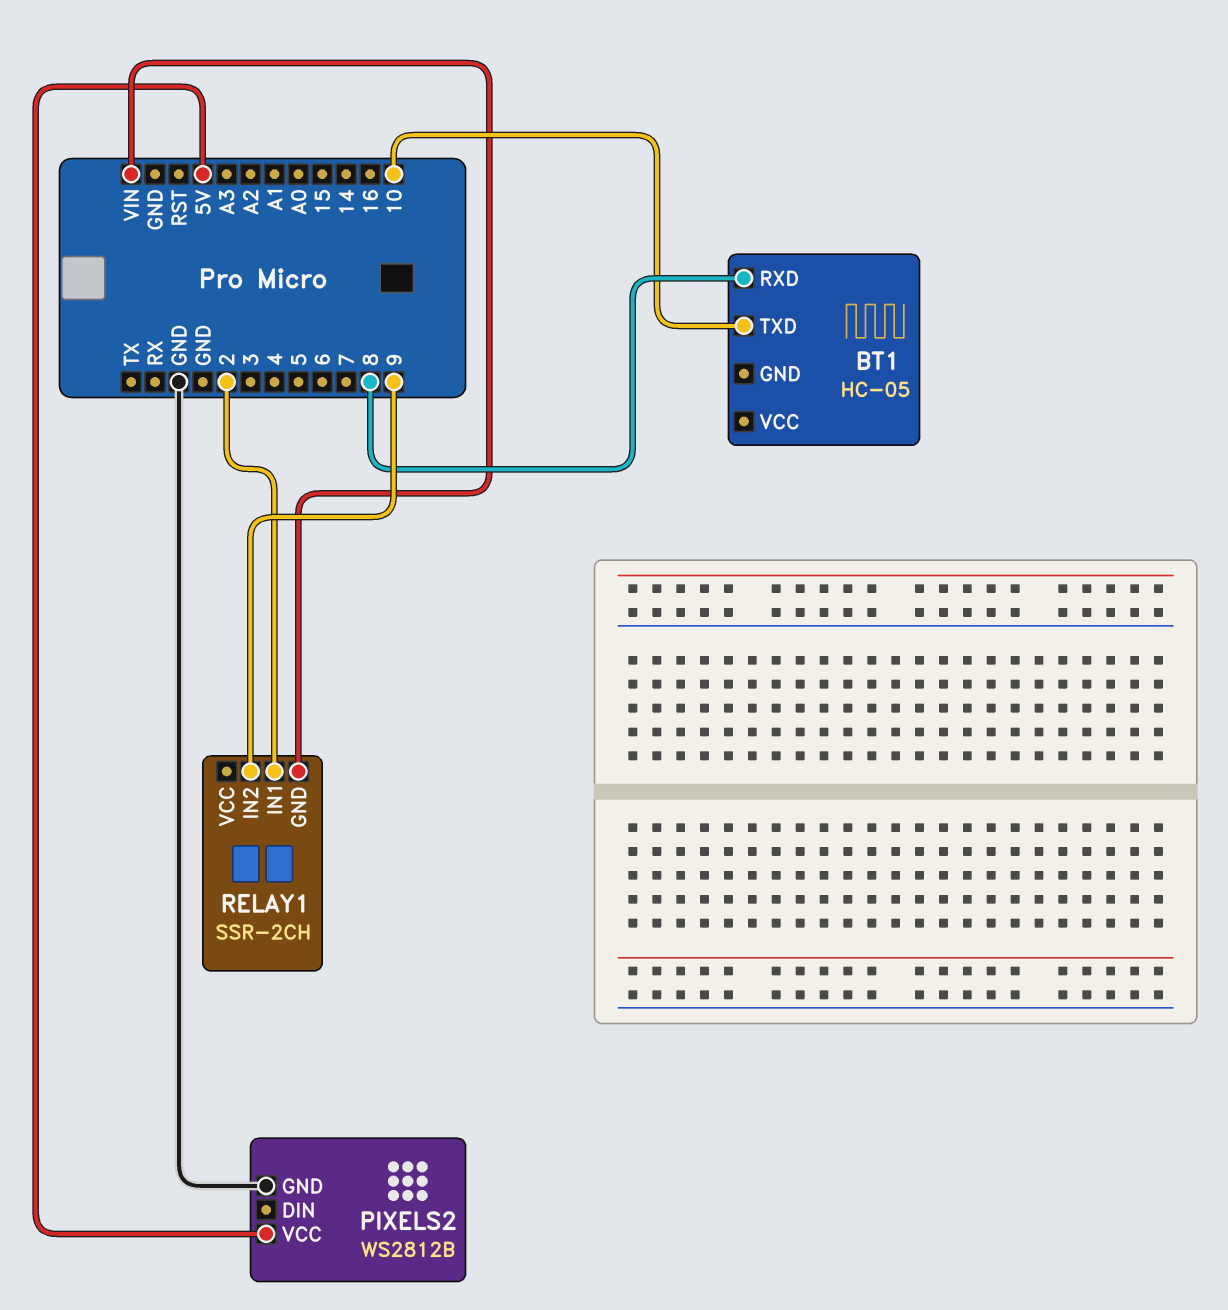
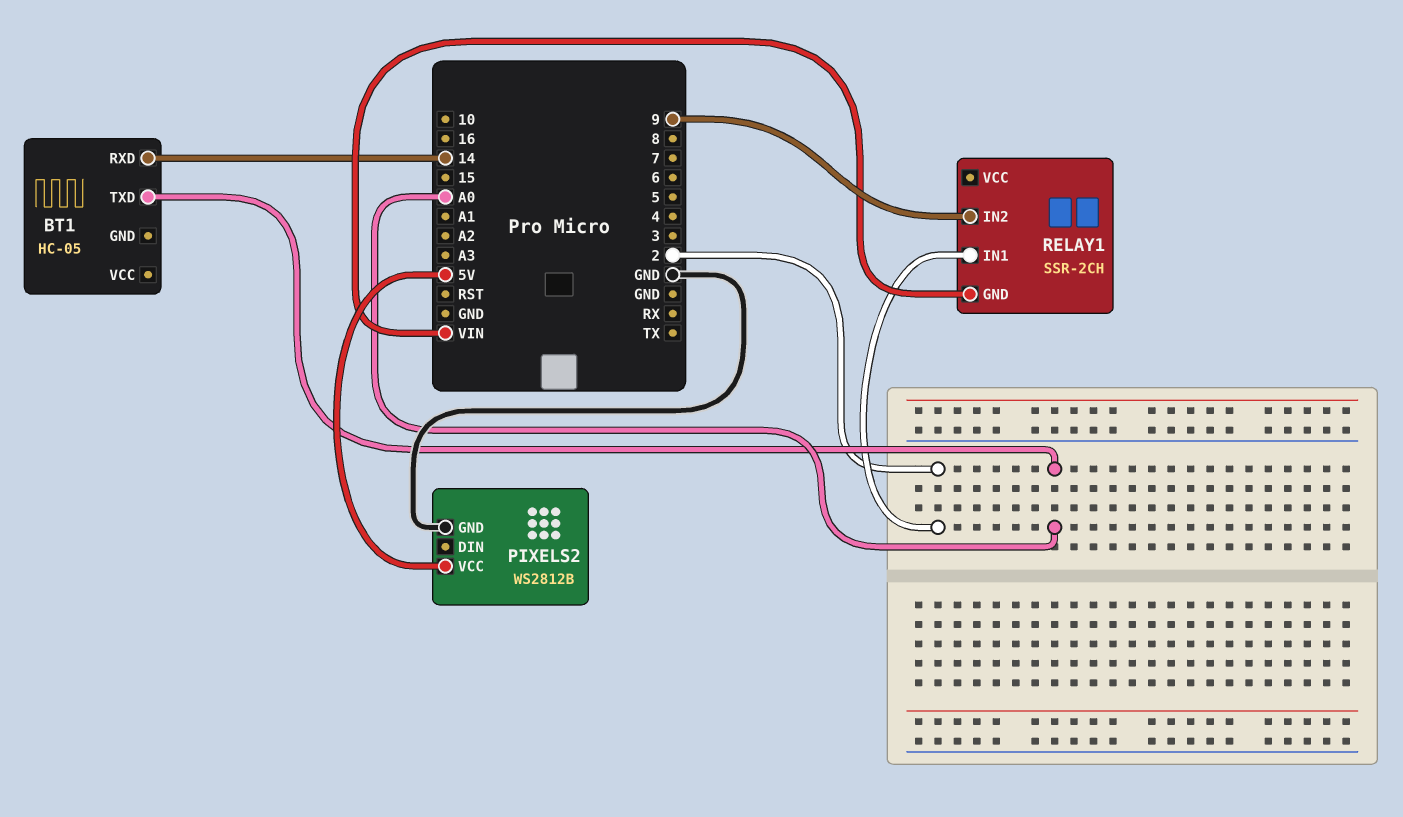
BT1 pin RXD: 8 -> 14
BT1 pin TXD: 10 -> A0

